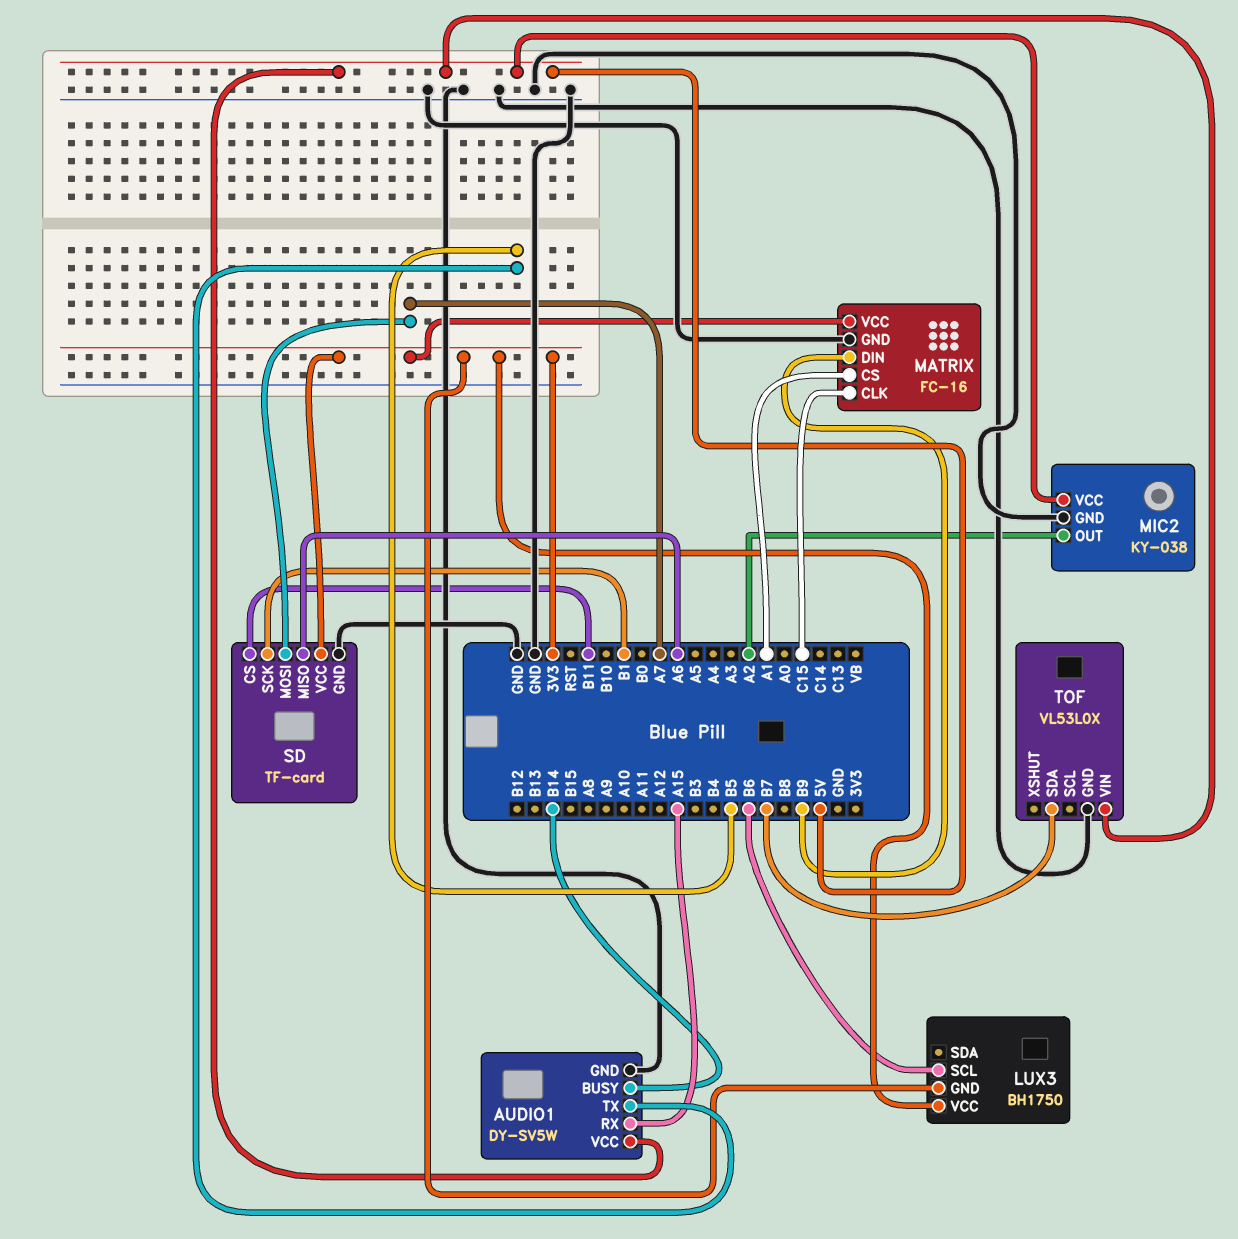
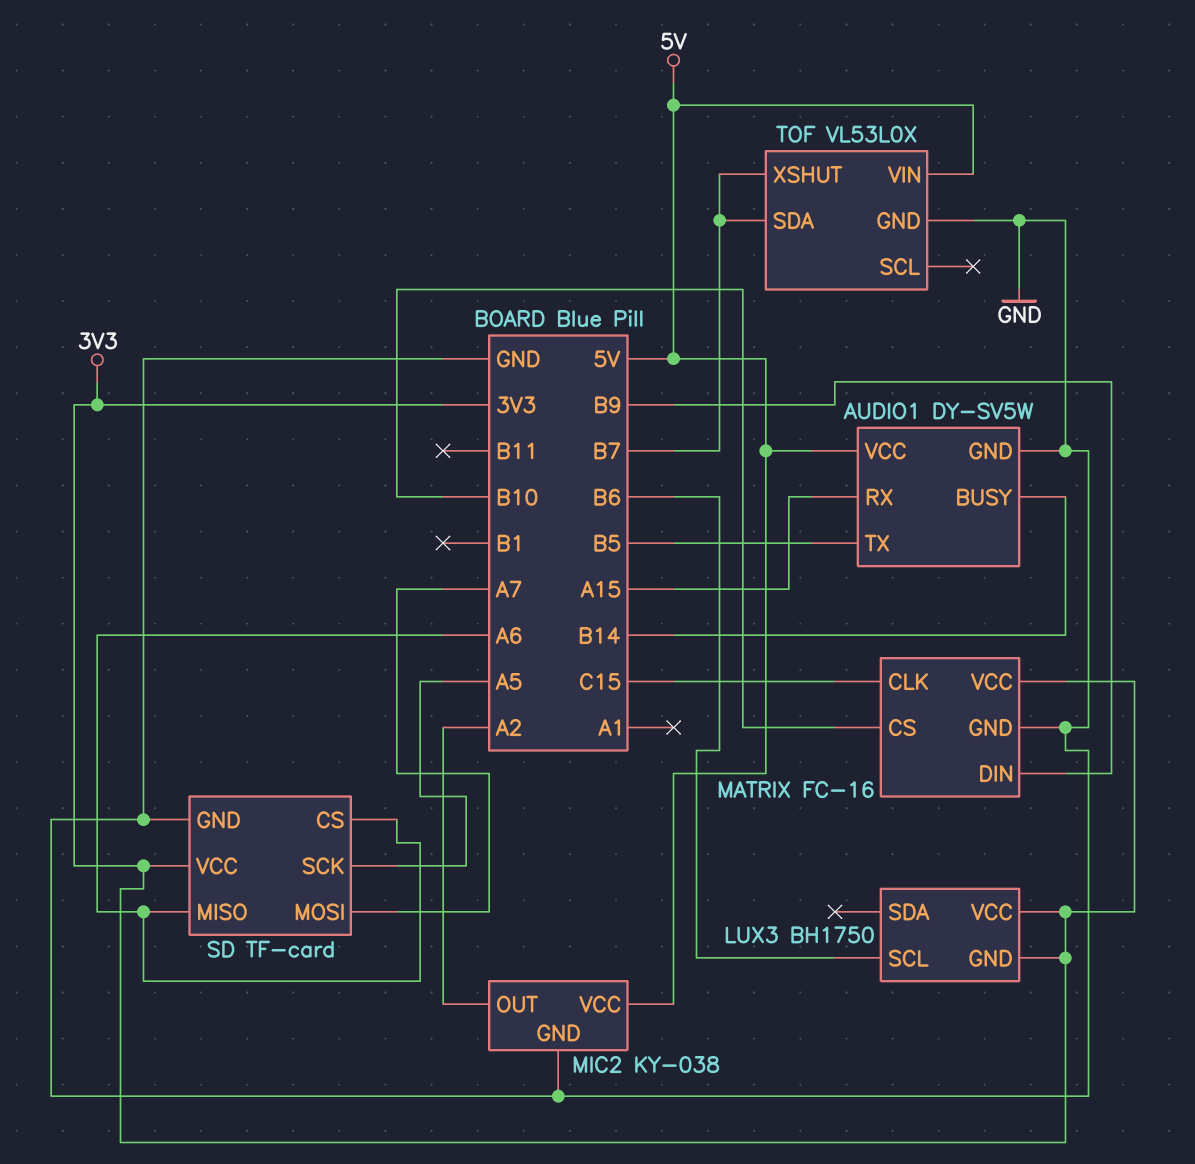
MATRIX pin CS: A1 -> B10
SD pin CS: B11 -> A6
SD pin SCK: B1 -> A5
TOF pin XSHUT: none -> B7

